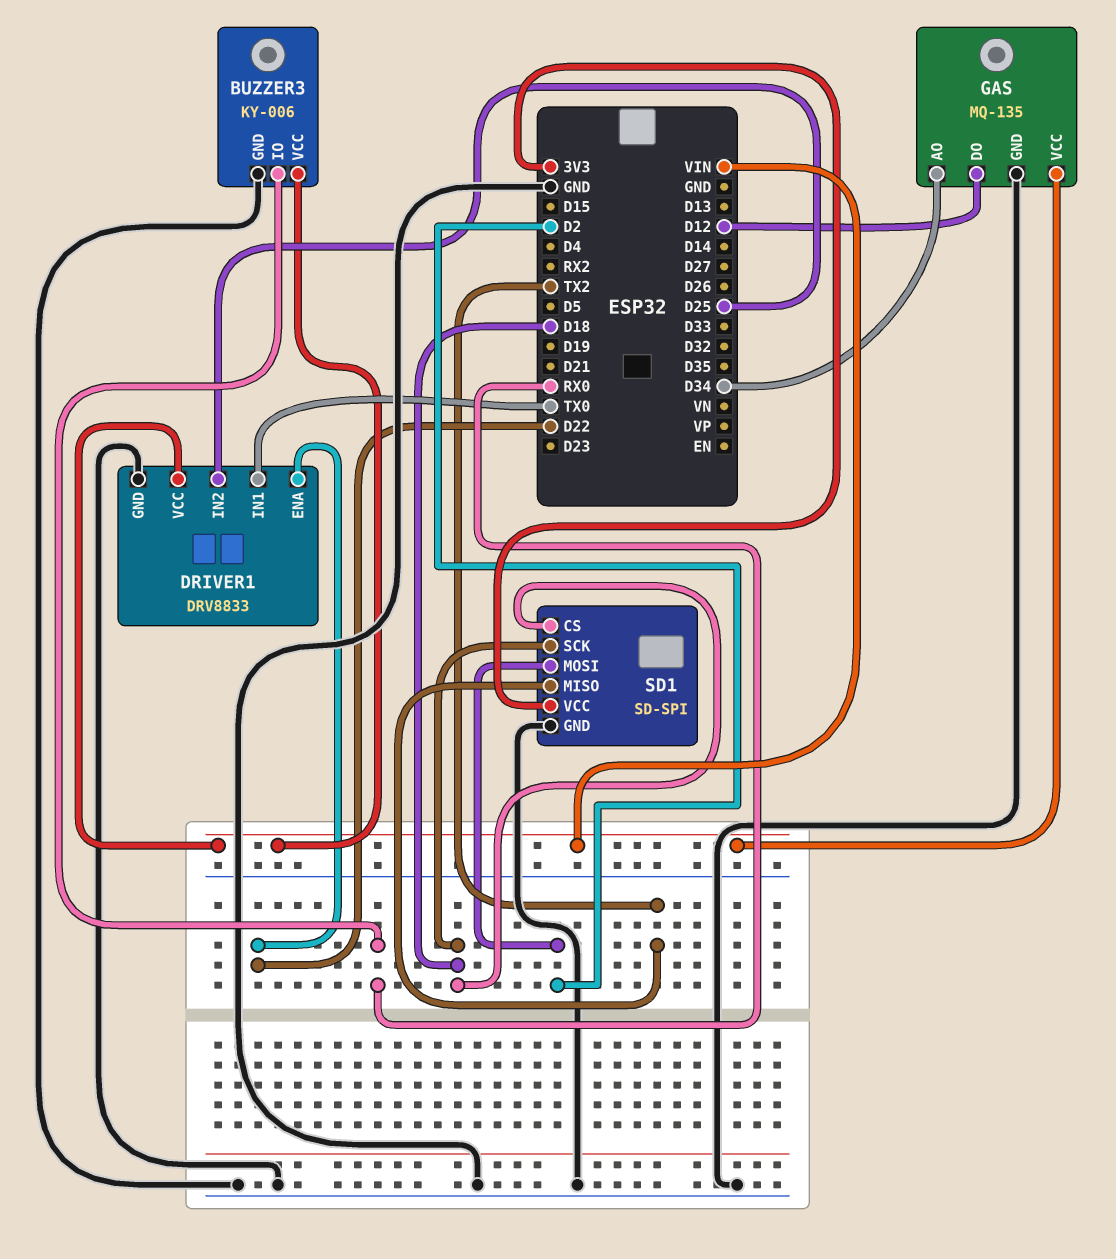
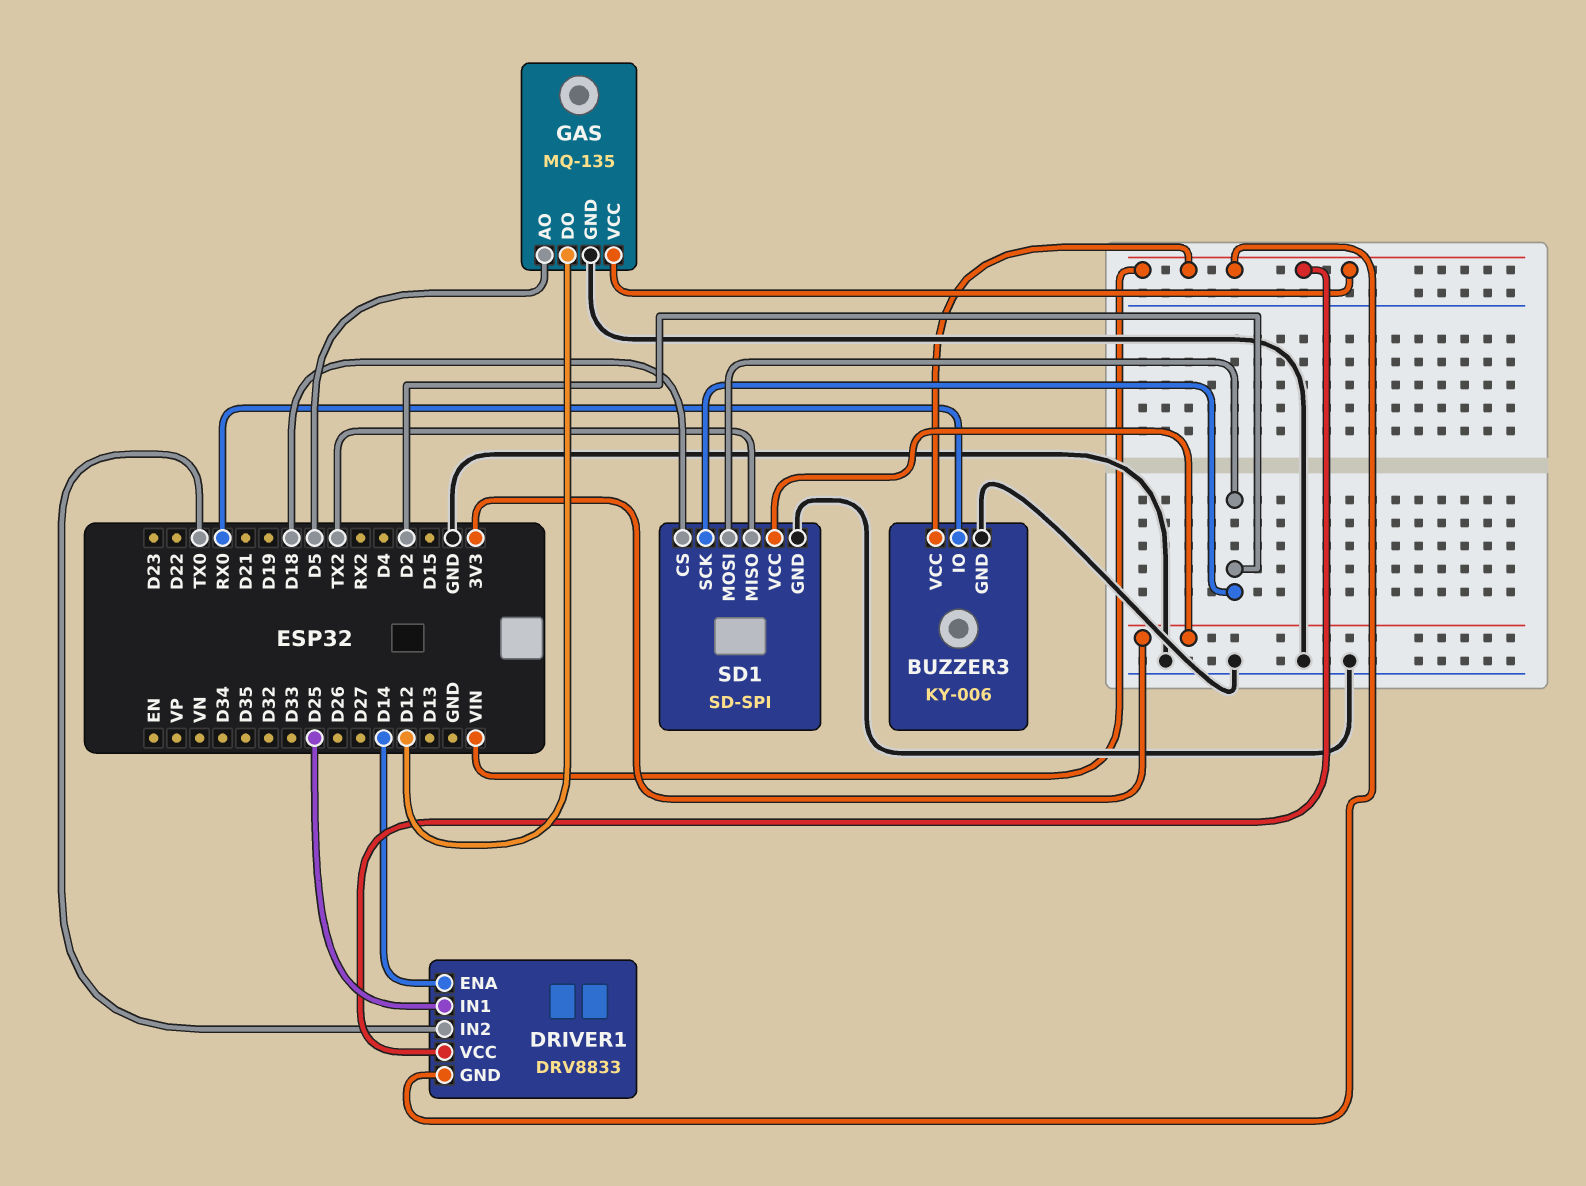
DRIVER1 pin ENA: D22 -> D14
DRIVER1 pin GND: GND -> VIN
DRIVER1 pin IN1: TX0 -> D25
DRIVER1 pin IN2: D25 -> TX0
GAS pin AO: D34 -> D5
SD1 pin SCK: D18 -> D2

